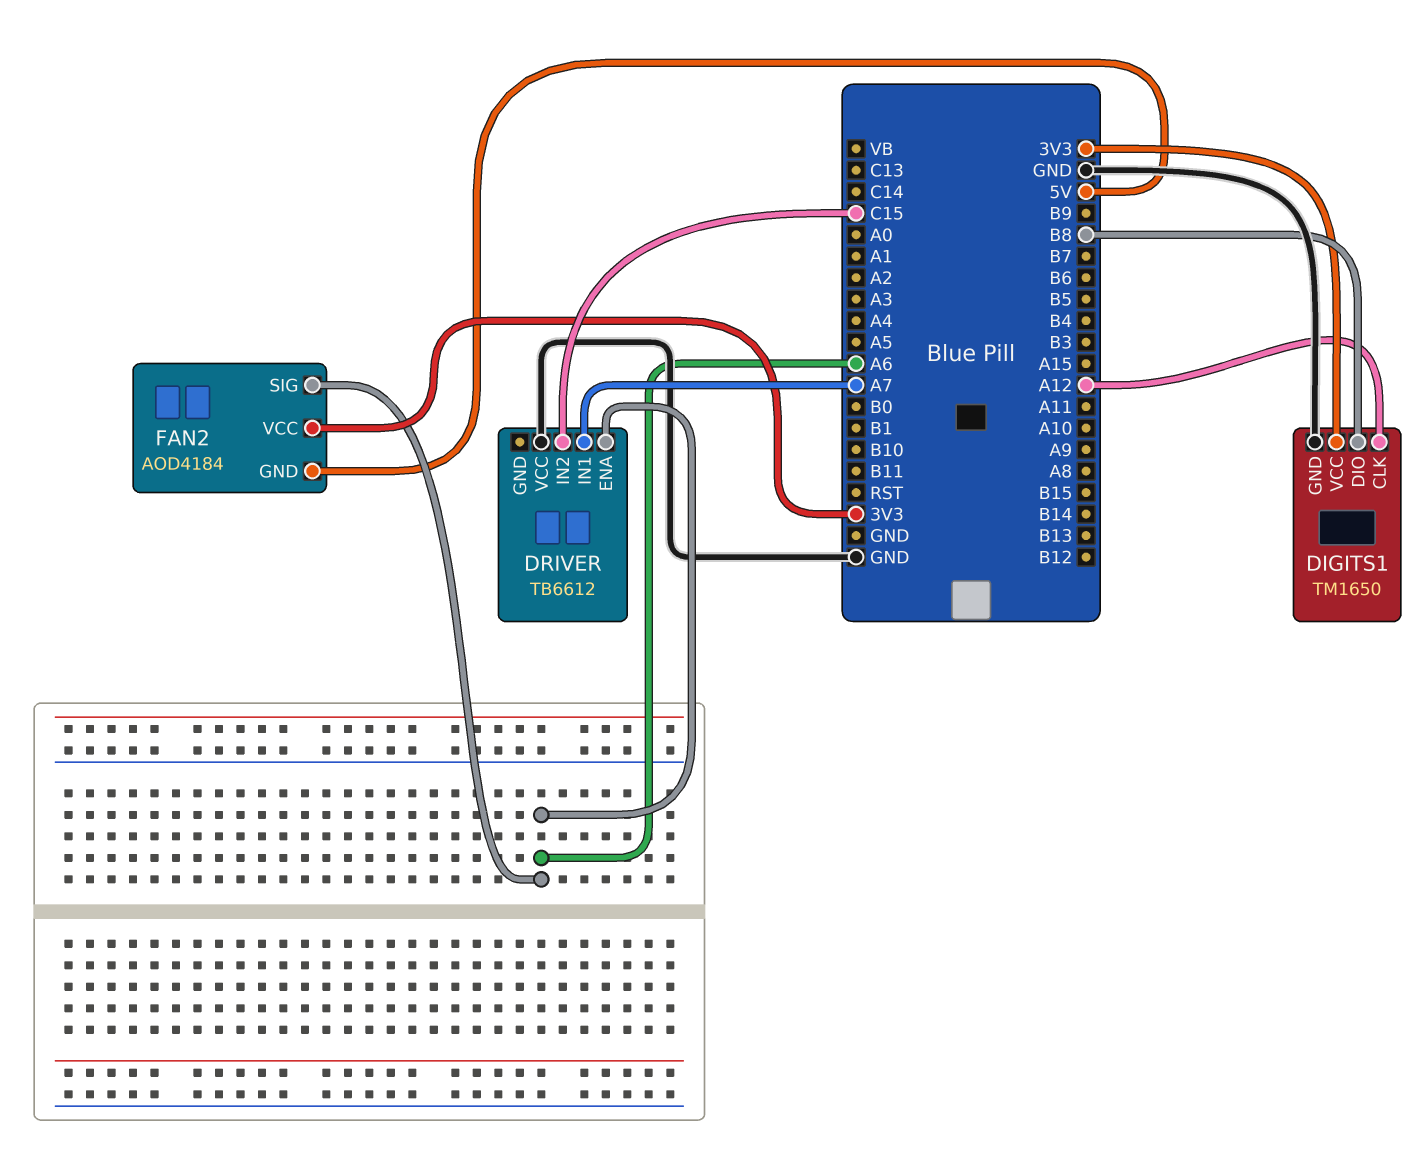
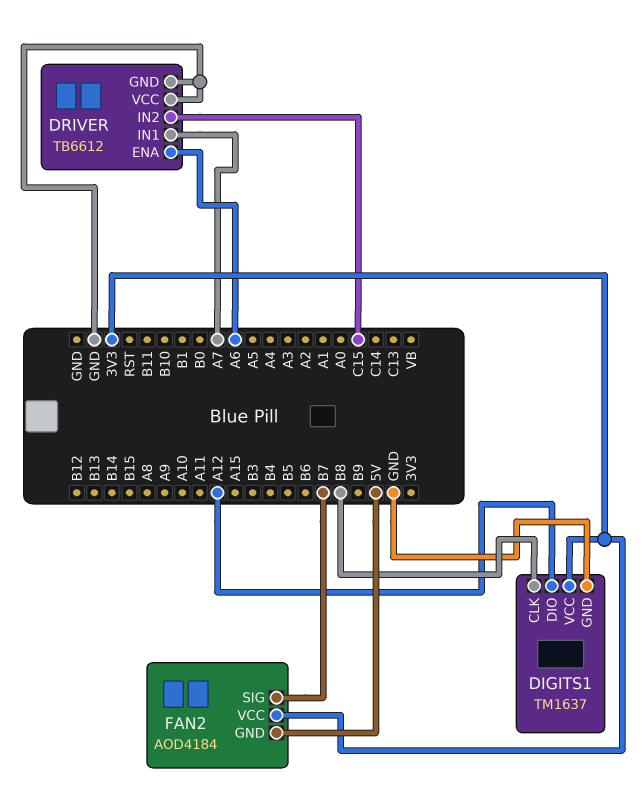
DIGITS1: TM1650 -> TM1637
DIGITS1 pin CLK: A12 -> B8
DIGITS1 pin DIO: B8 -> A12
DRIVER pin GND: none -> GND
FAN2 pin SIG: A6 -> B7

